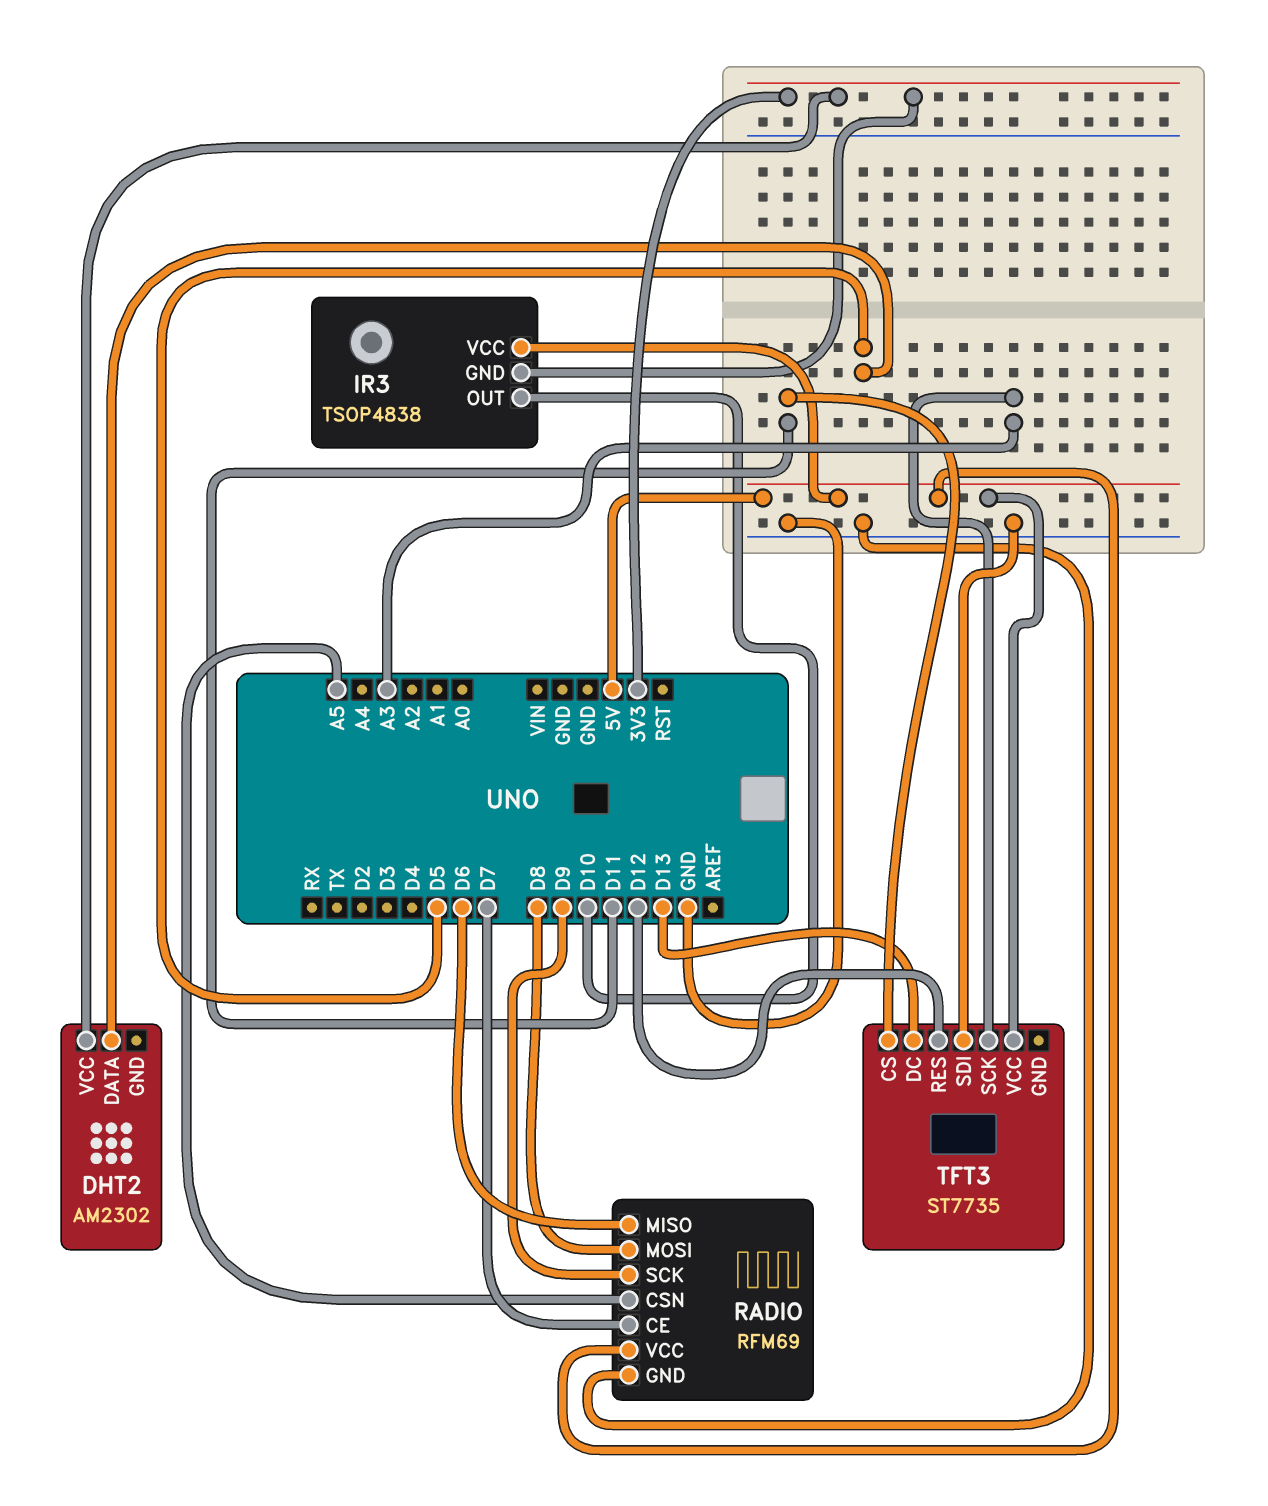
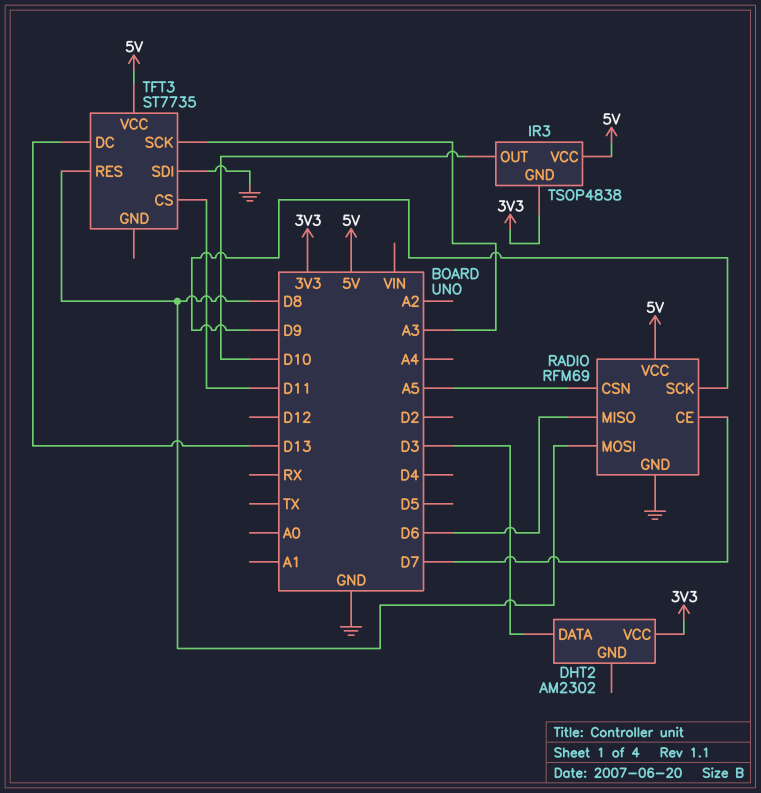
DHT2 pin DATA: D5 -> D3
TFT3 pin RES: D12 -> D8

